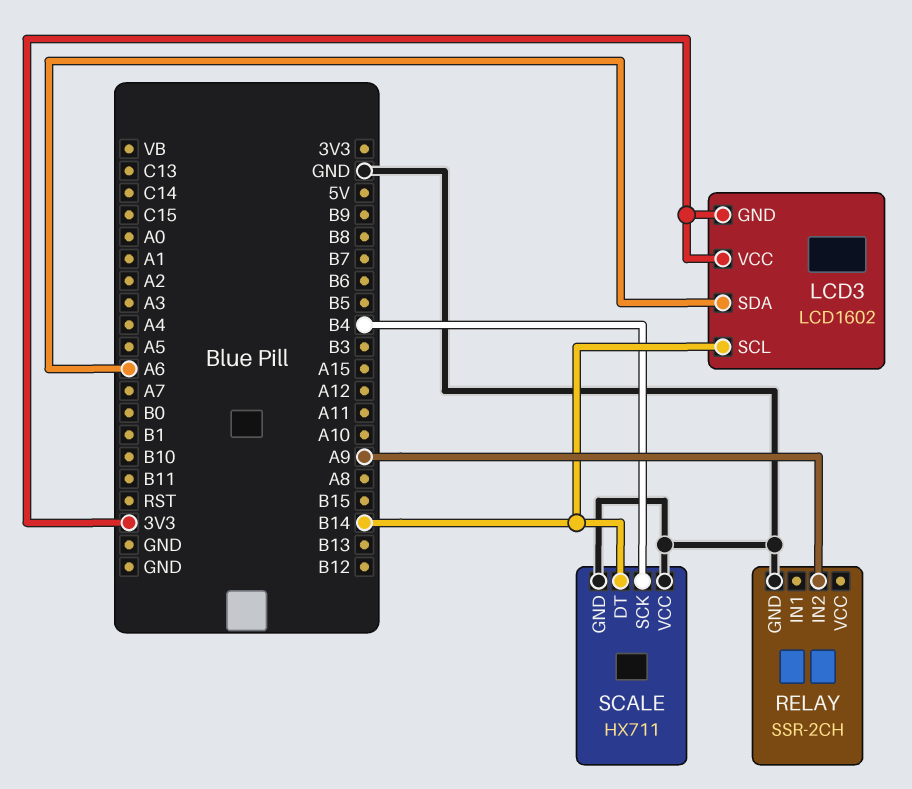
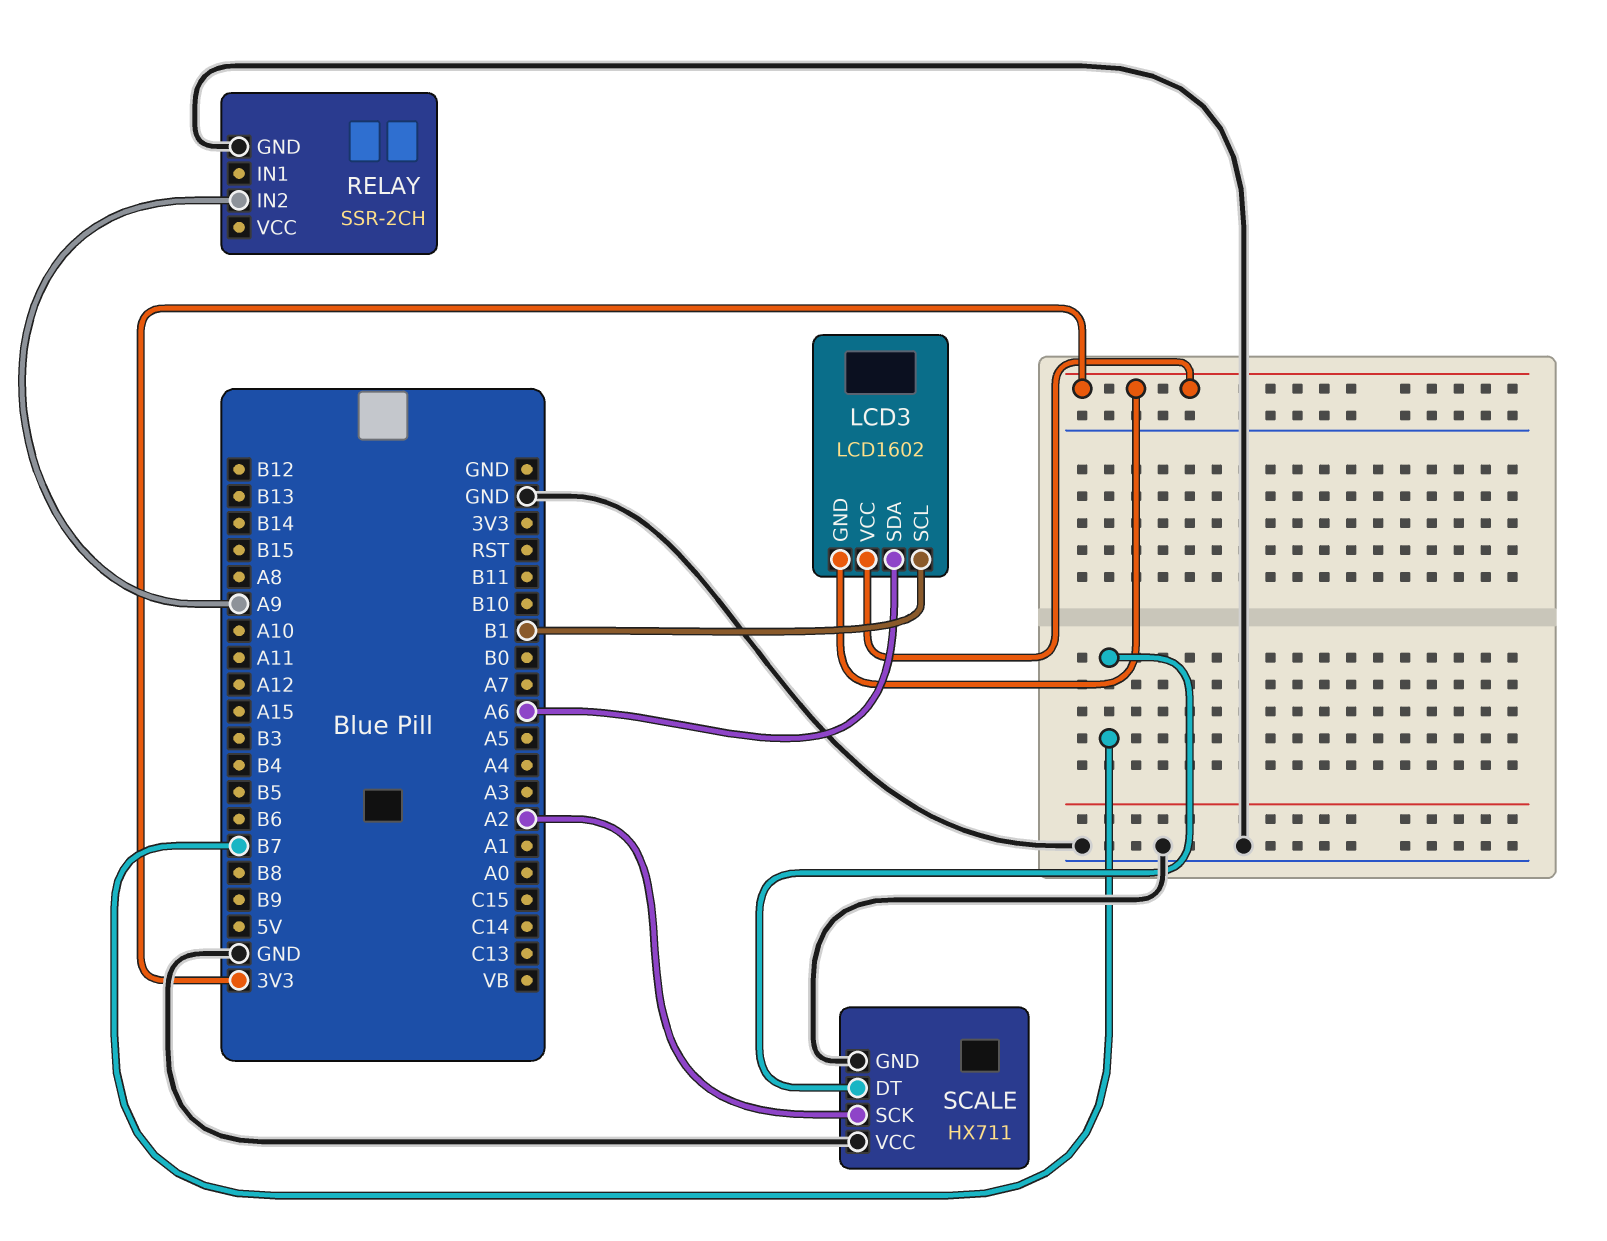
LCD3 pin SCL: B14 -> B1
SCALE pin DT: B14 -> B7
SCALE pin SCK: B4 -> A2

